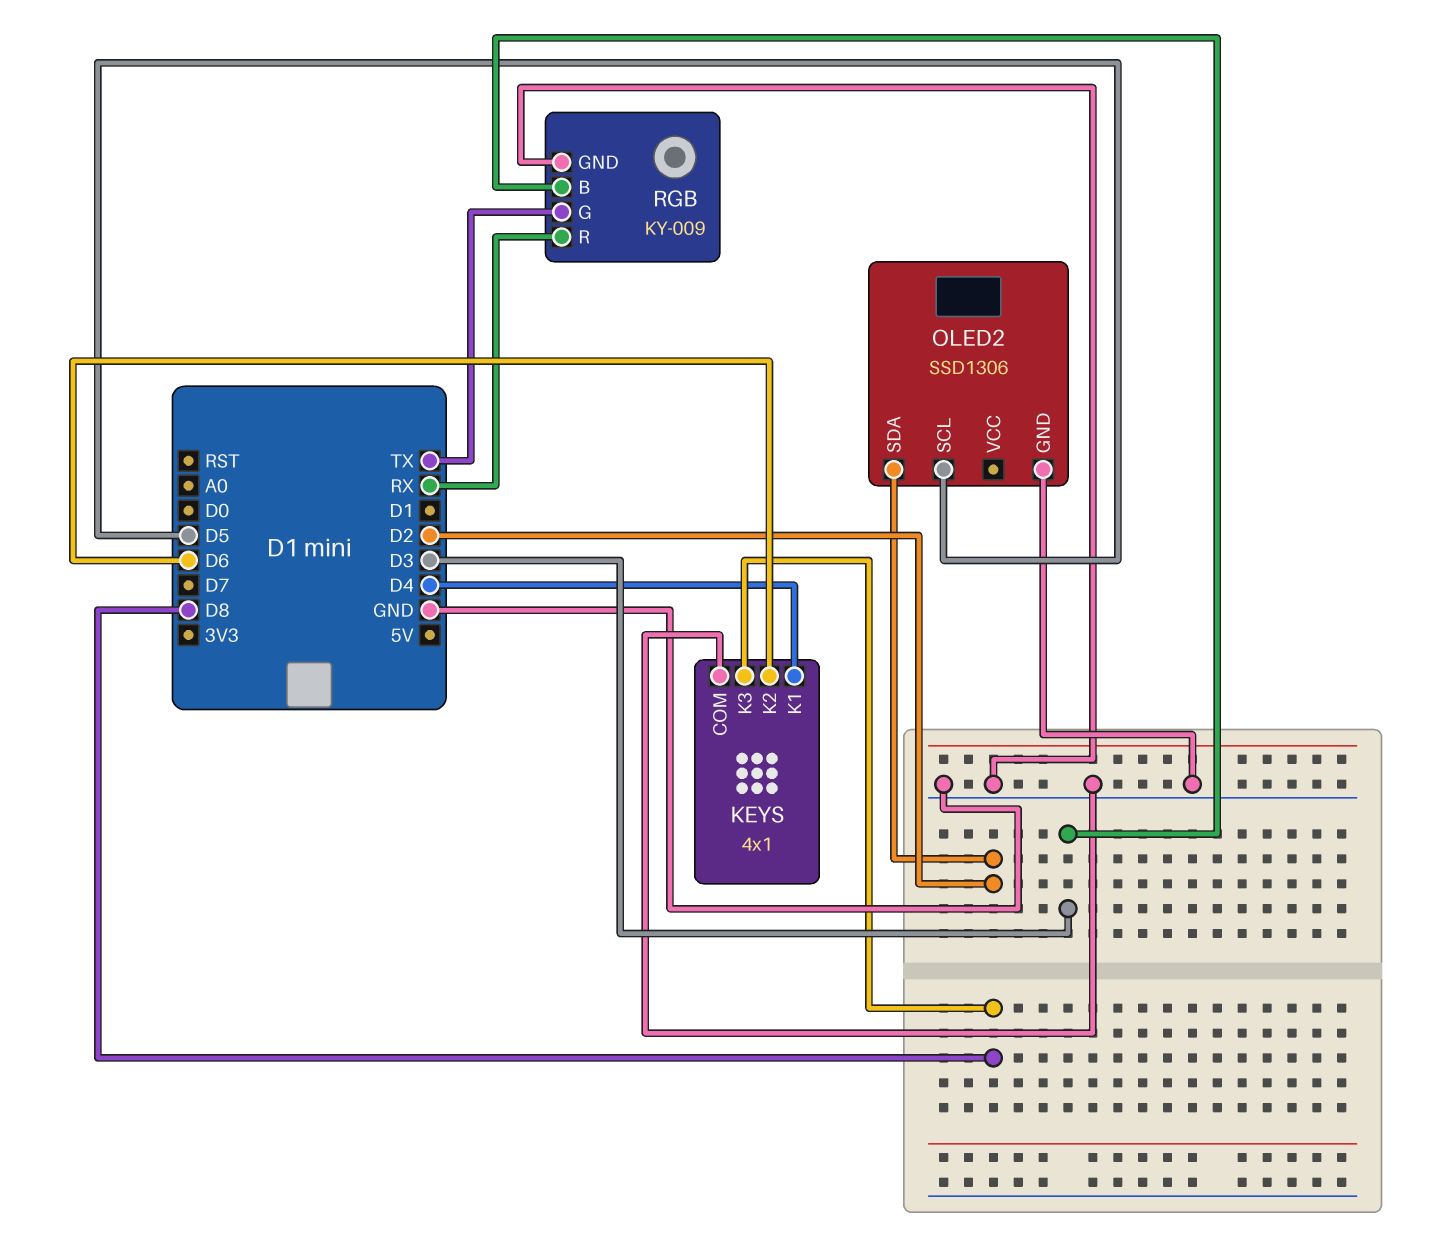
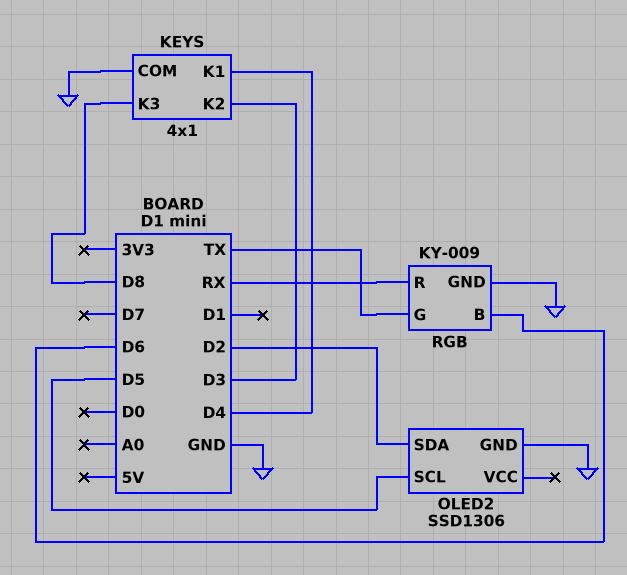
KEYS pin K2: D6 -> D3
RGB pin B: D3 -> D6

